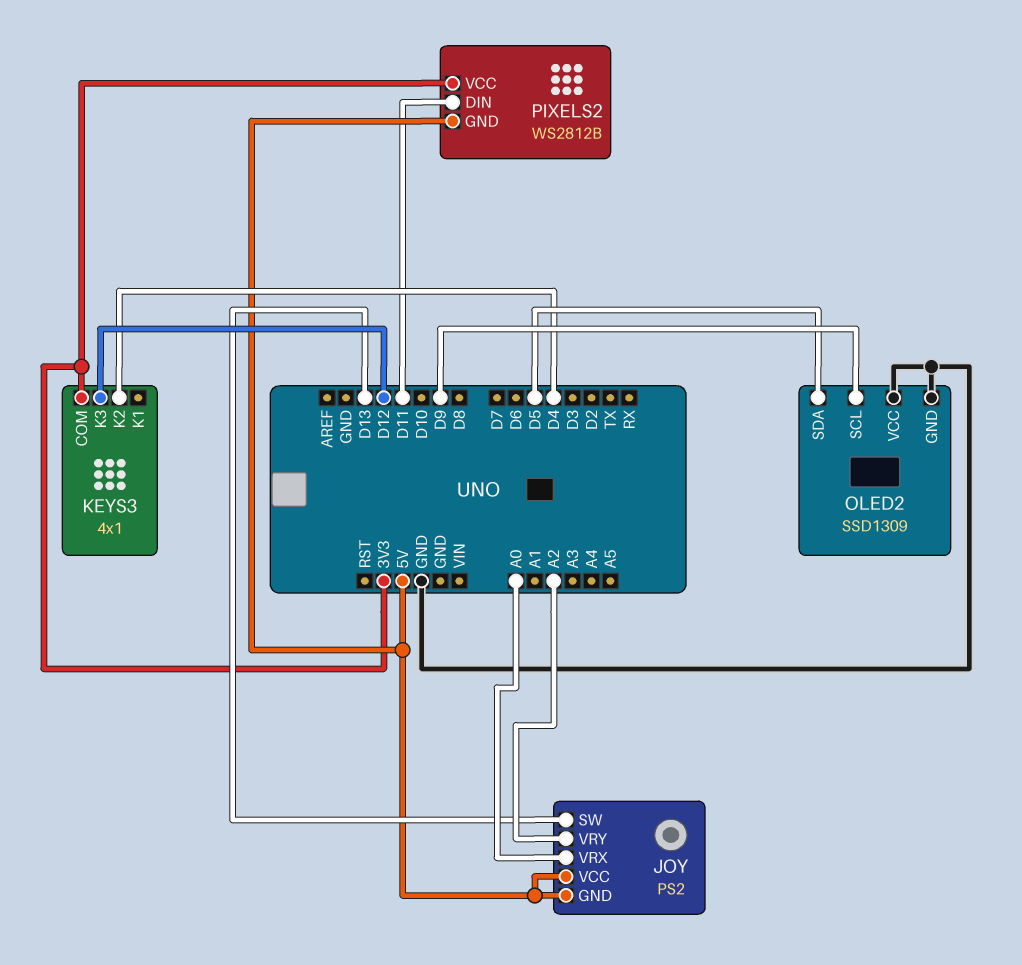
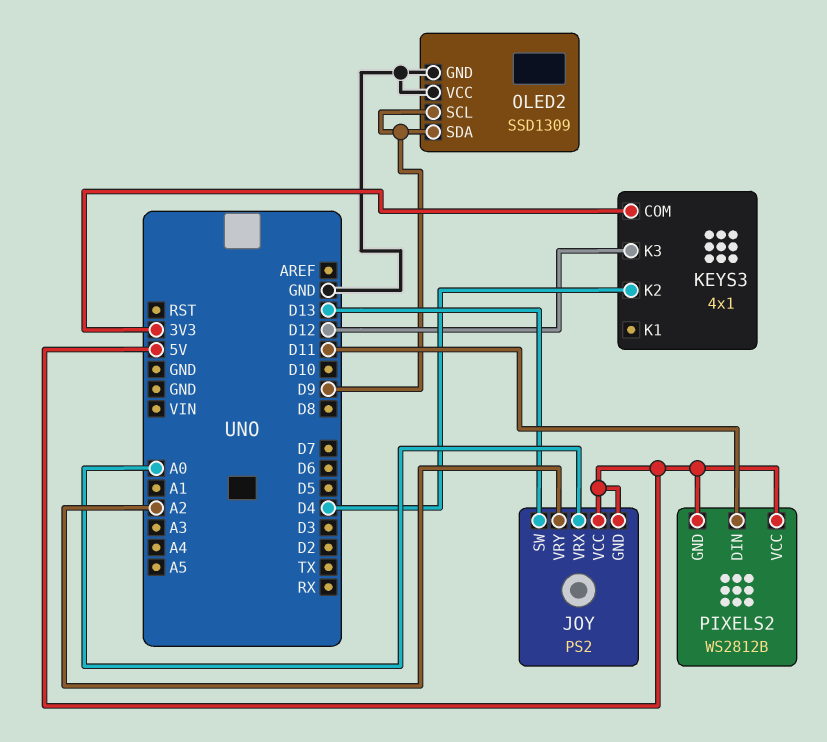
OLED2 pin SDA: D5 -> D9
PIXELS2 pin VCC: 3V3 -> 5V

